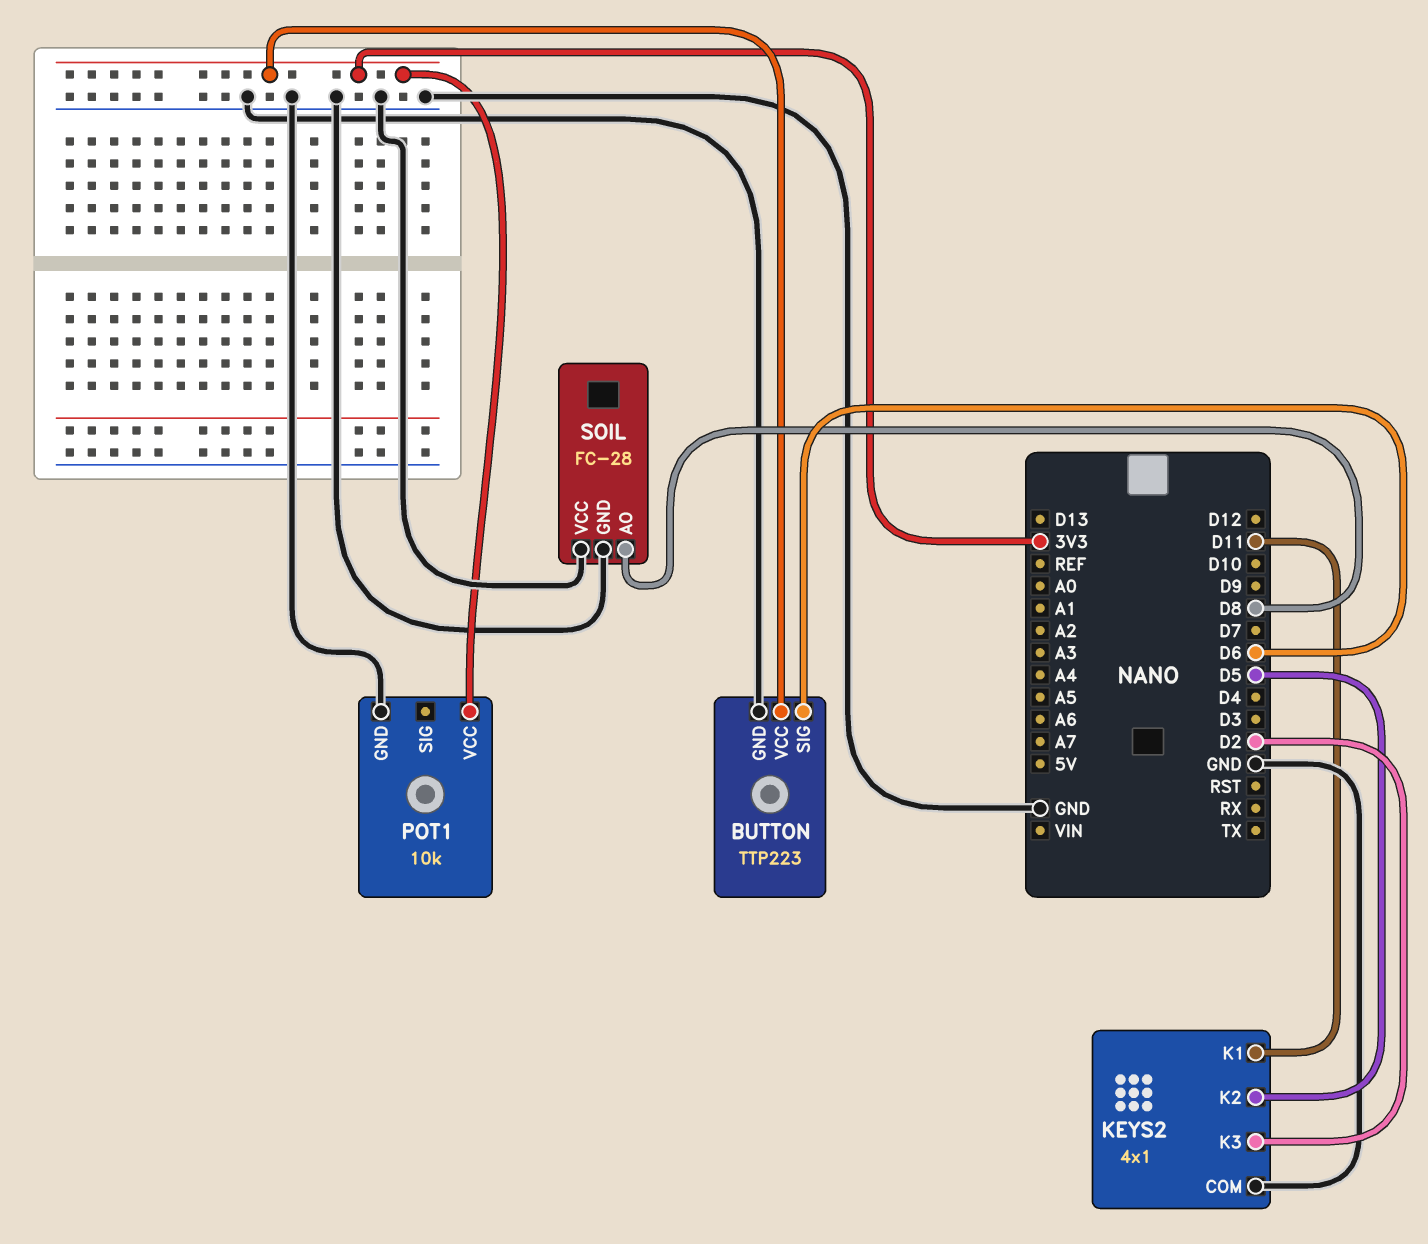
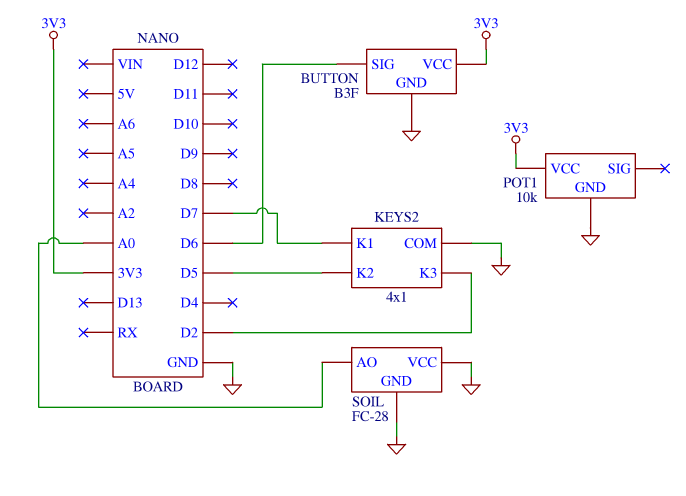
BUTTON: TTP223 -> B3F
KEYS2 pin K1: D11 -> D7
SOIL pin AO: D8 -> A0

